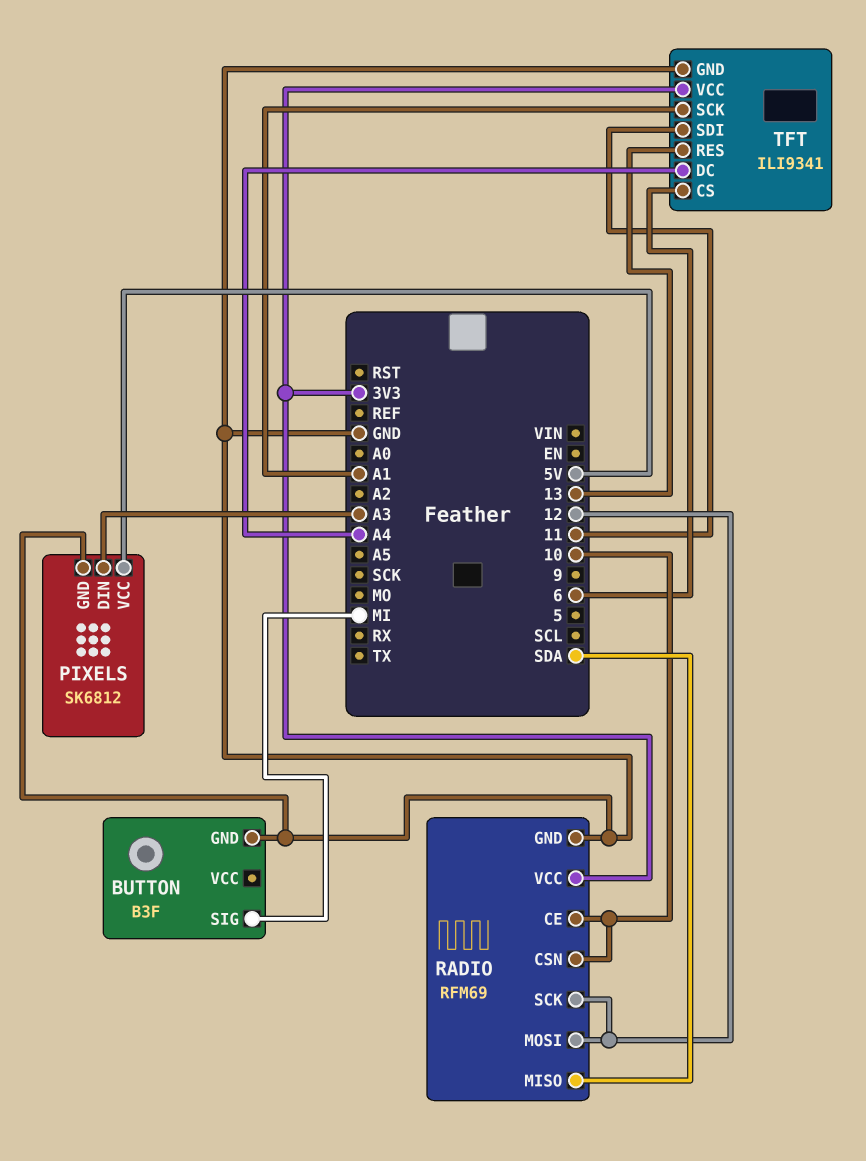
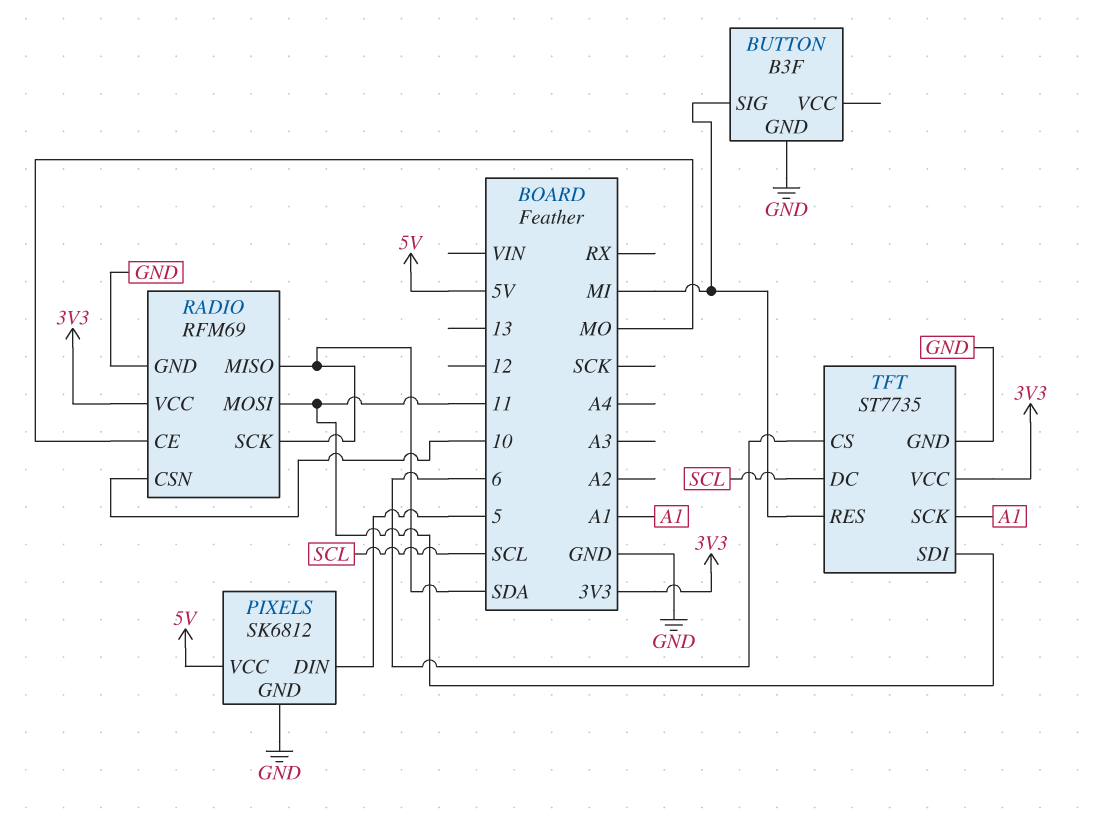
PIXELS pin DIN: A3 -> 5
RADIO pin CE: 10 -> MO
RADIO pin MOSI: 12 -> 11
RADIO pin SCK: 12 -> SDA
TFT: ILI9341 -> ST7735
TFT pin DC: A4 -> SCL
TFT pin RES: 13 -> MI

